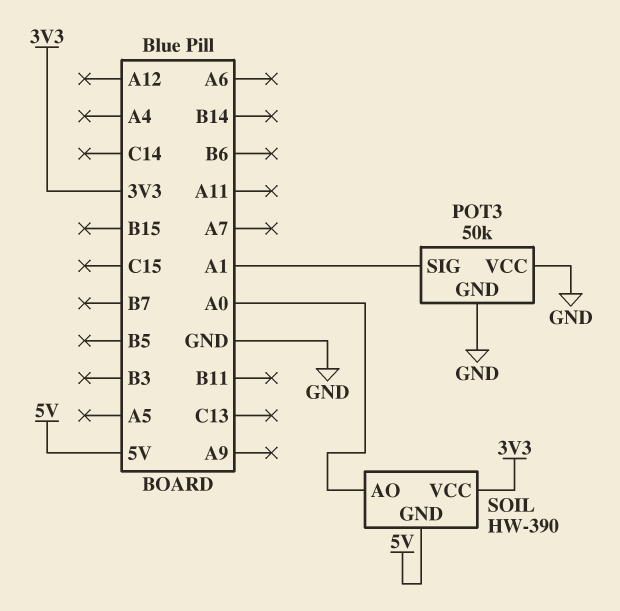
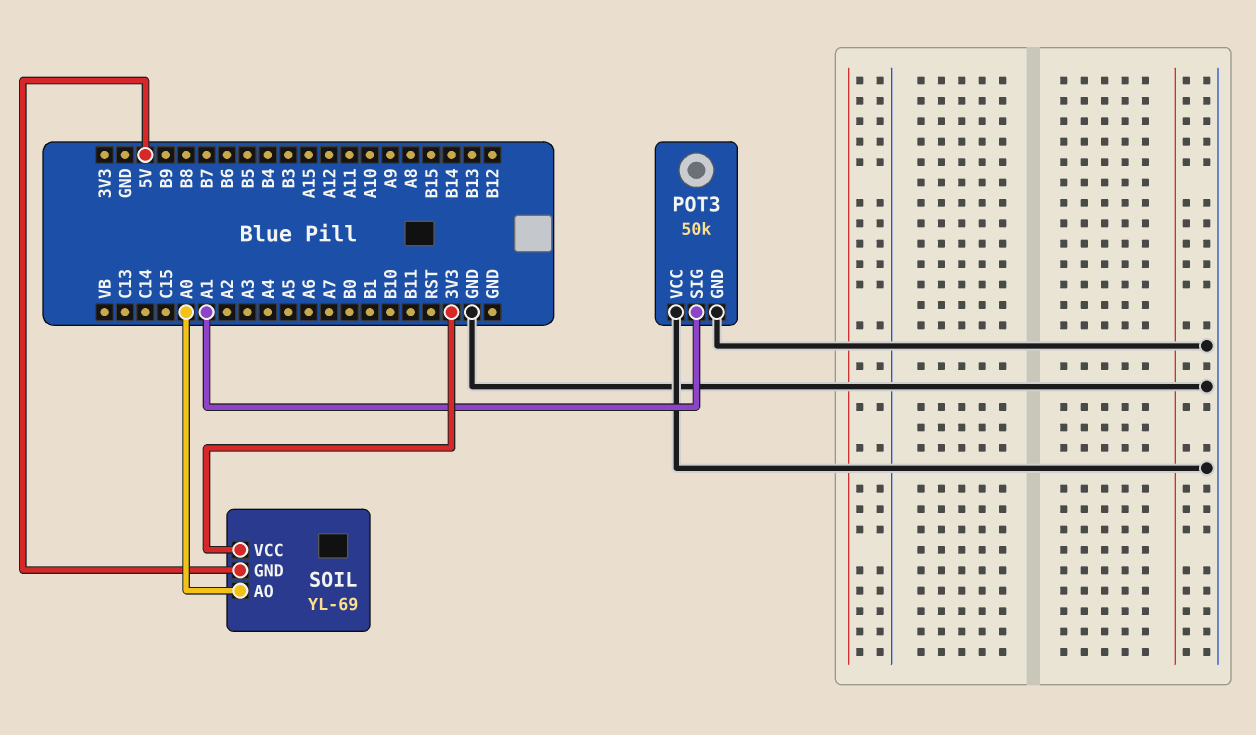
SOIL: HW-390 -> YL-69

